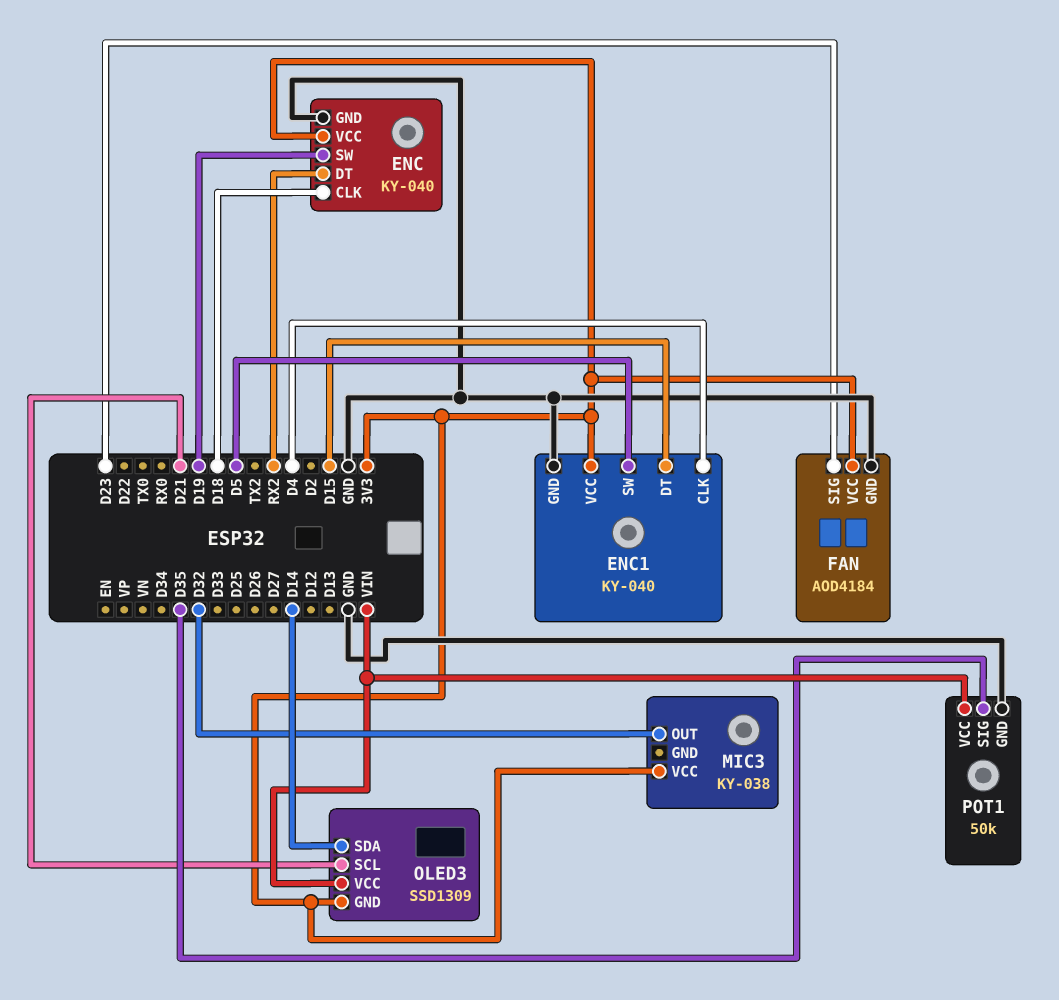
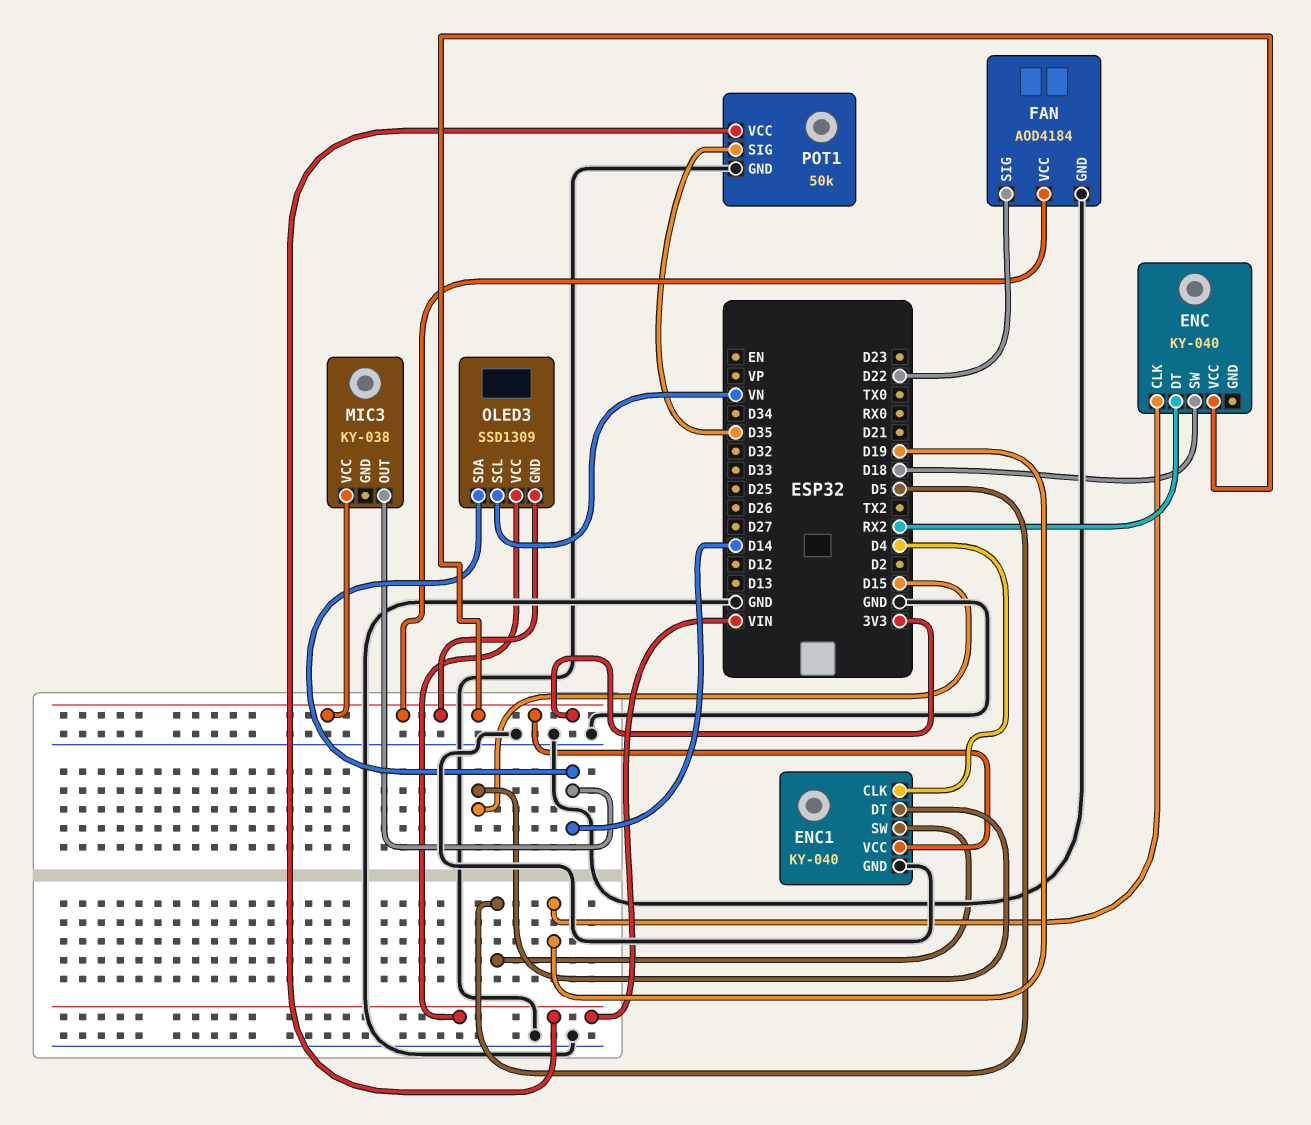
ENC pin CLK: D18 -> D19
ENC pin GND: GND -> none
ENC pin SW: D19 -> D18
FAN pin SIG: D23 -> D22
MIC3 pin OUT: D32 -> D14
OLED3 pin SCL: D21 -> VN

